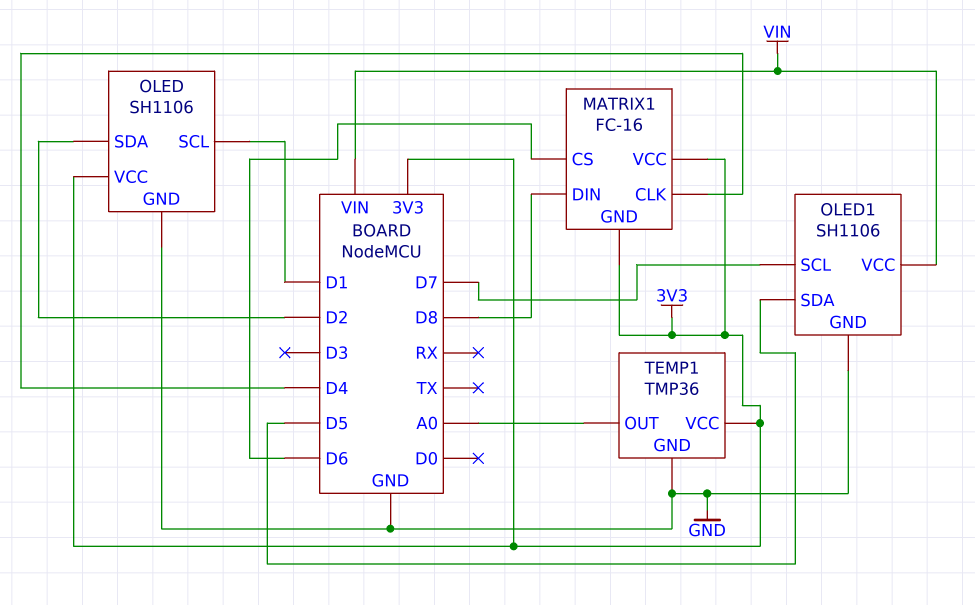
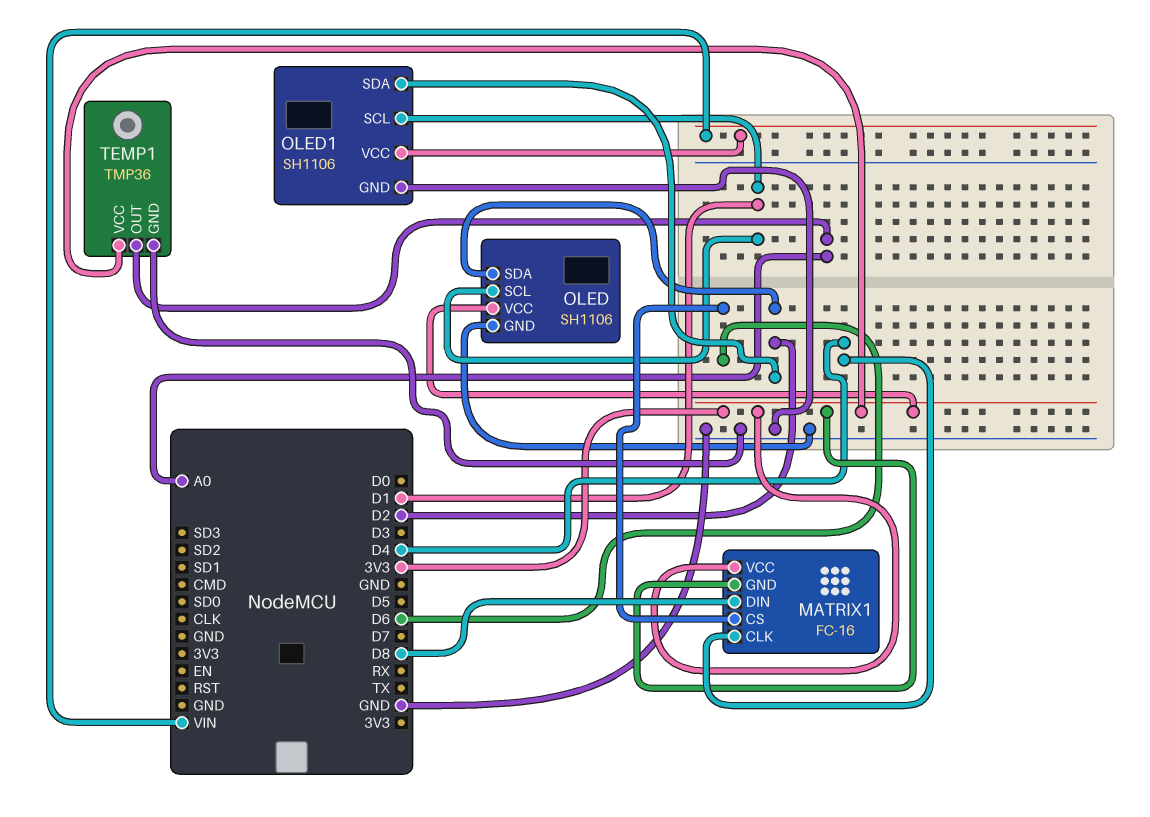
OLED1 pin SCL: D7 -> D1
OLED1 pin SDA: D5 -> D2

